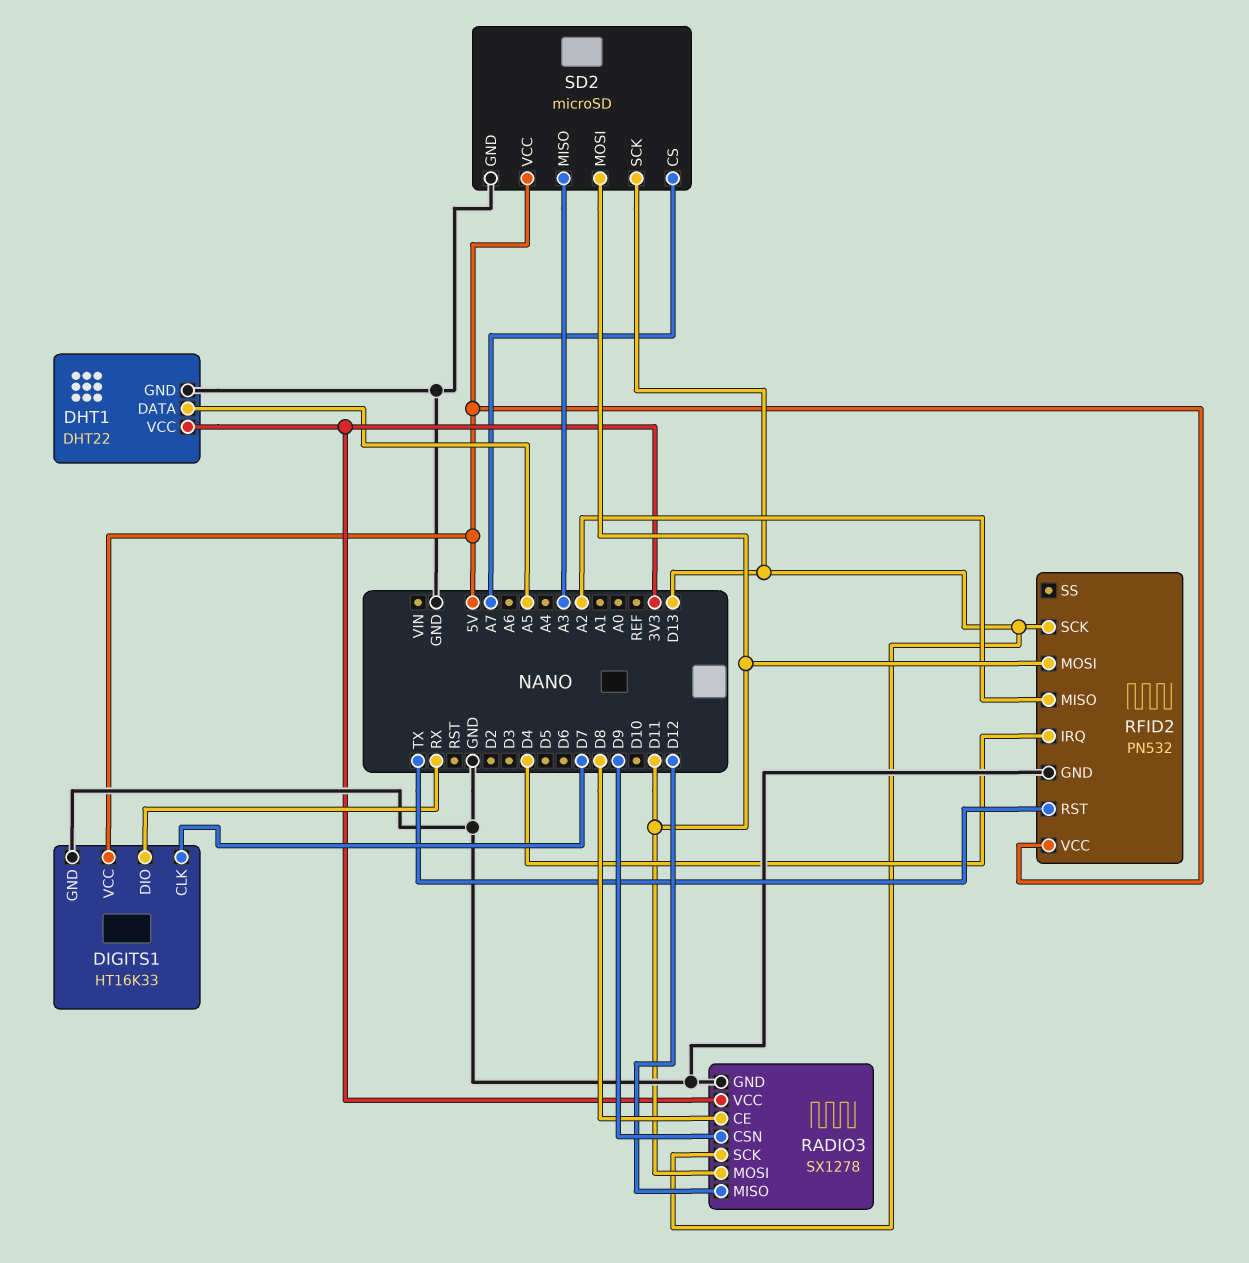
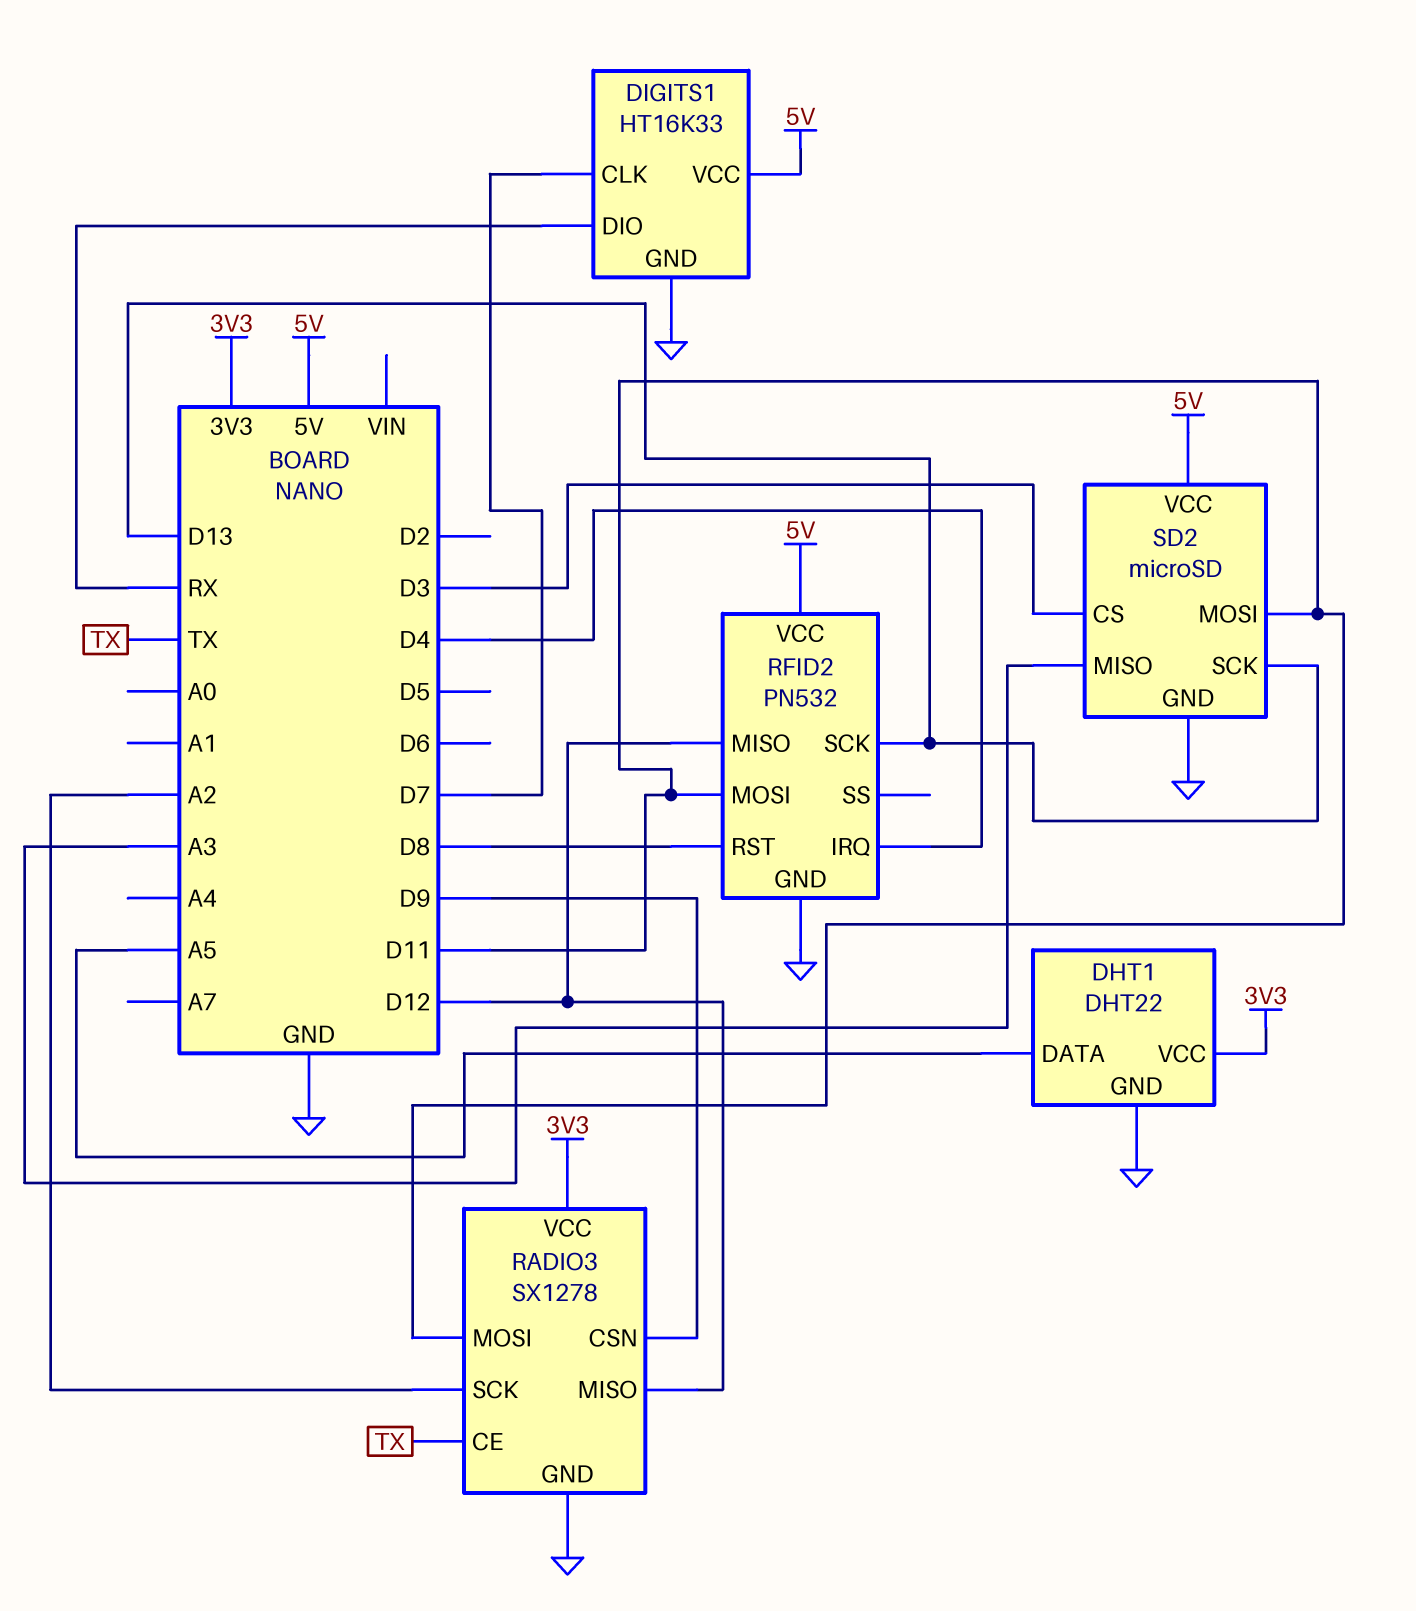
RADIO3 pin CE: D8 -> TX
RADIO3 pin SCK: D13 -> A2
RFID2 pin MISO: A2 -> D12
RFID2 pin RST: TX -> D8
SD2 pin CS: A7 -> D3

